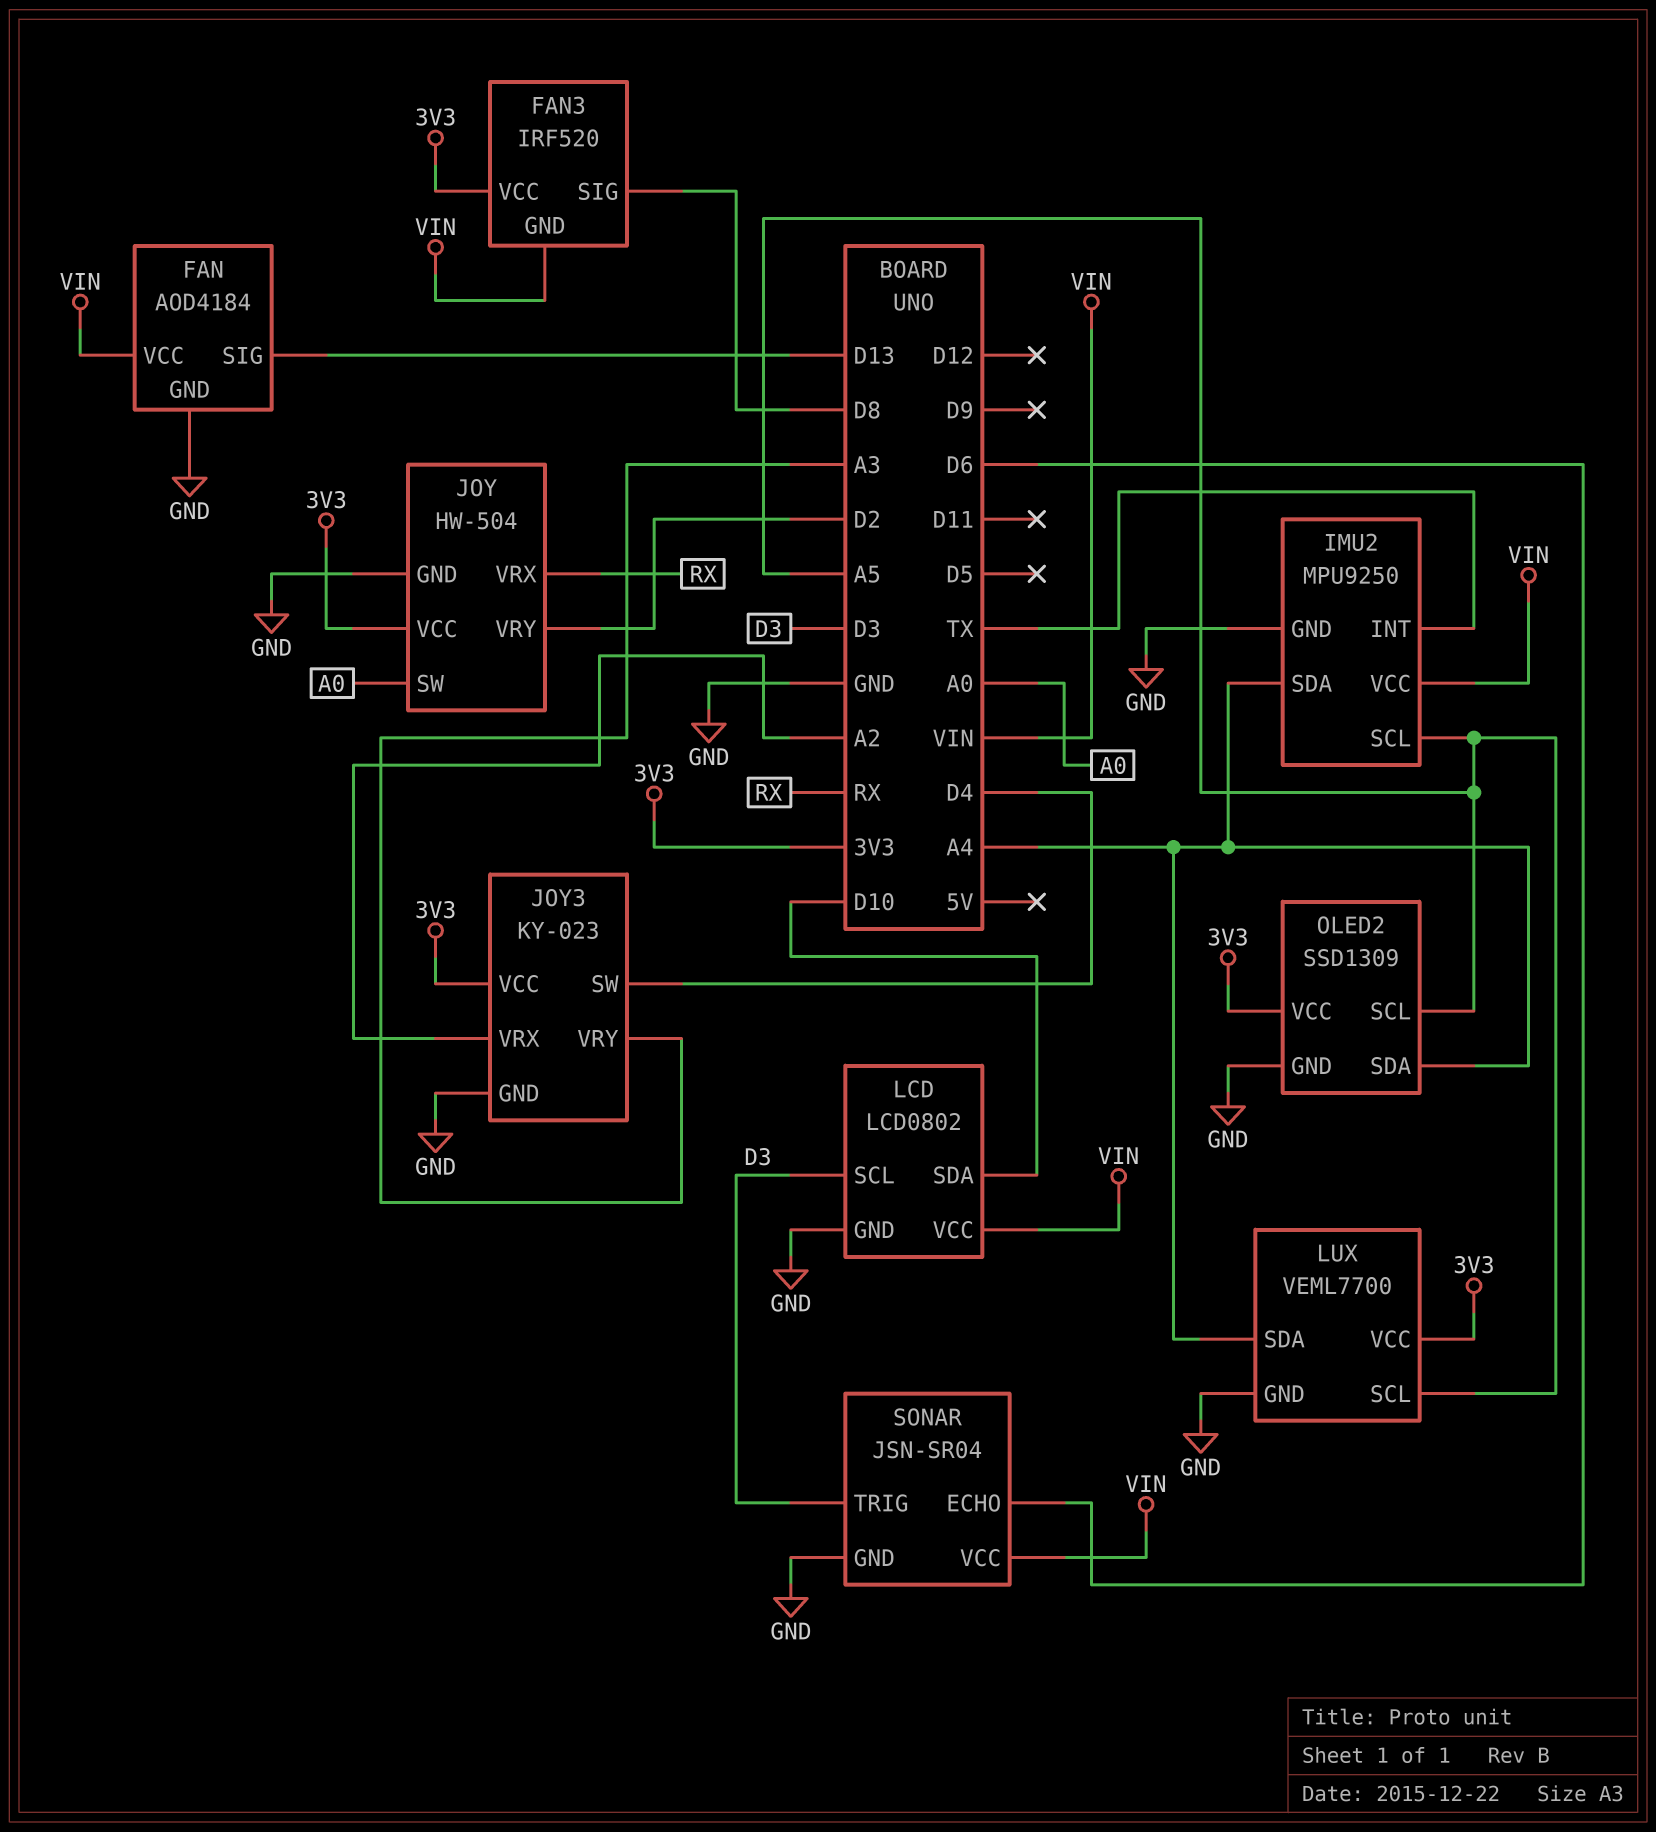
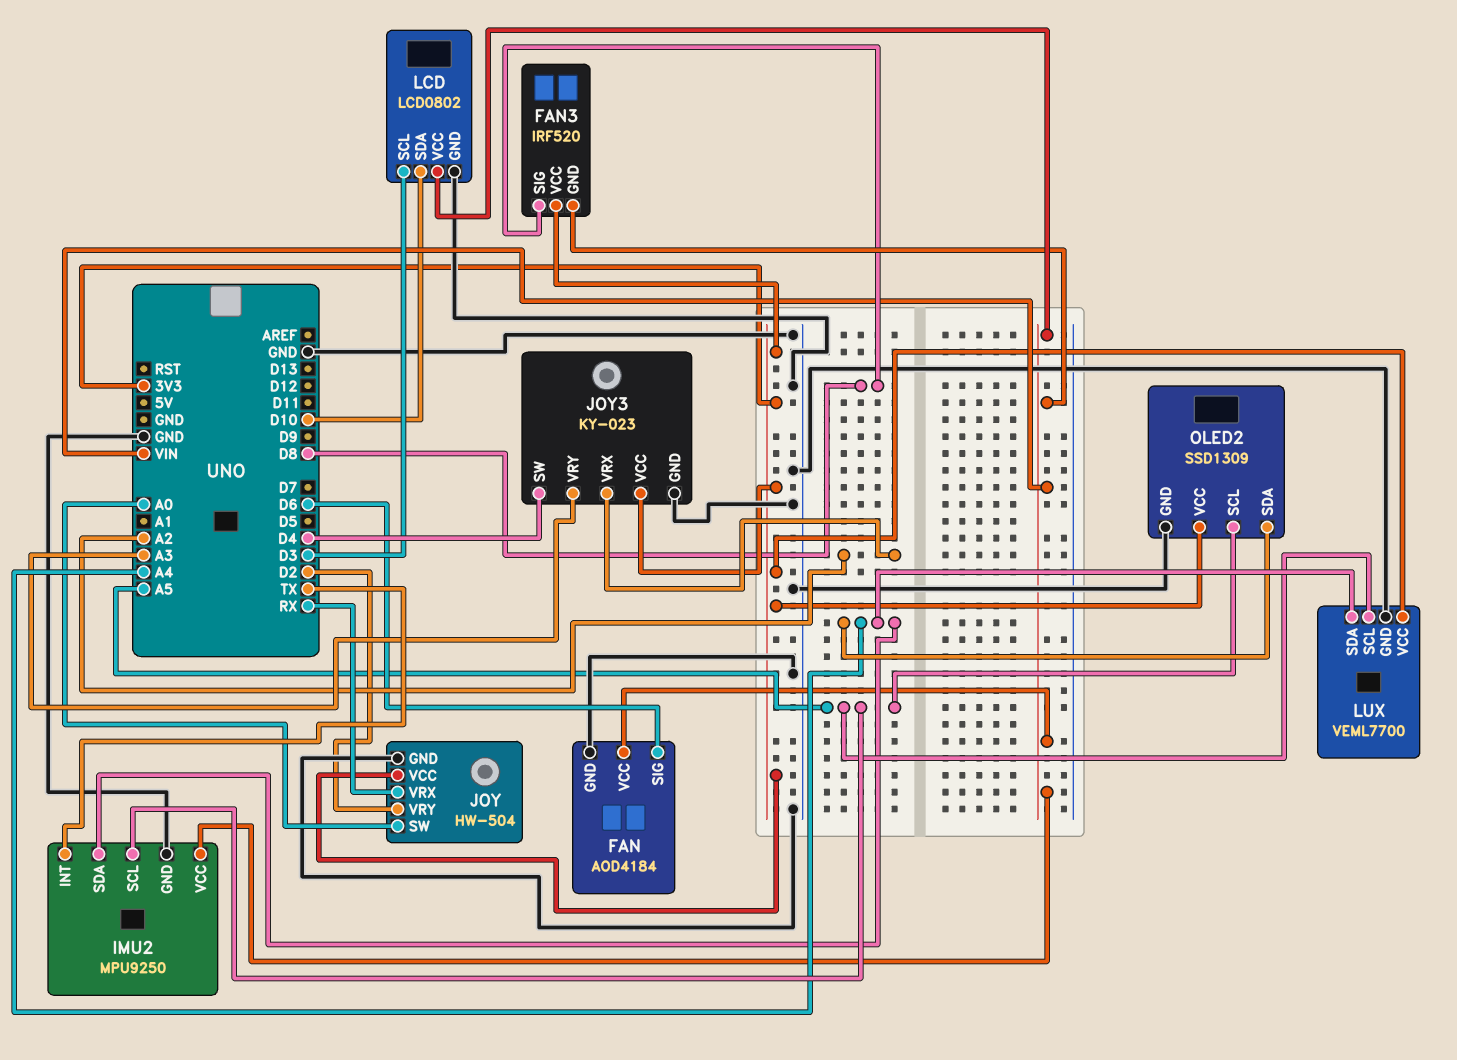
FAN pin SIG: D13 -> D6
SONAR: JSN-SR04 -> none
SONAR pin ECHO: D6 -> none
SONAR pin GND: GND -> none
SONAR pin TRIG: D3 -> none
SONAR pin VCC: VIN -> none

